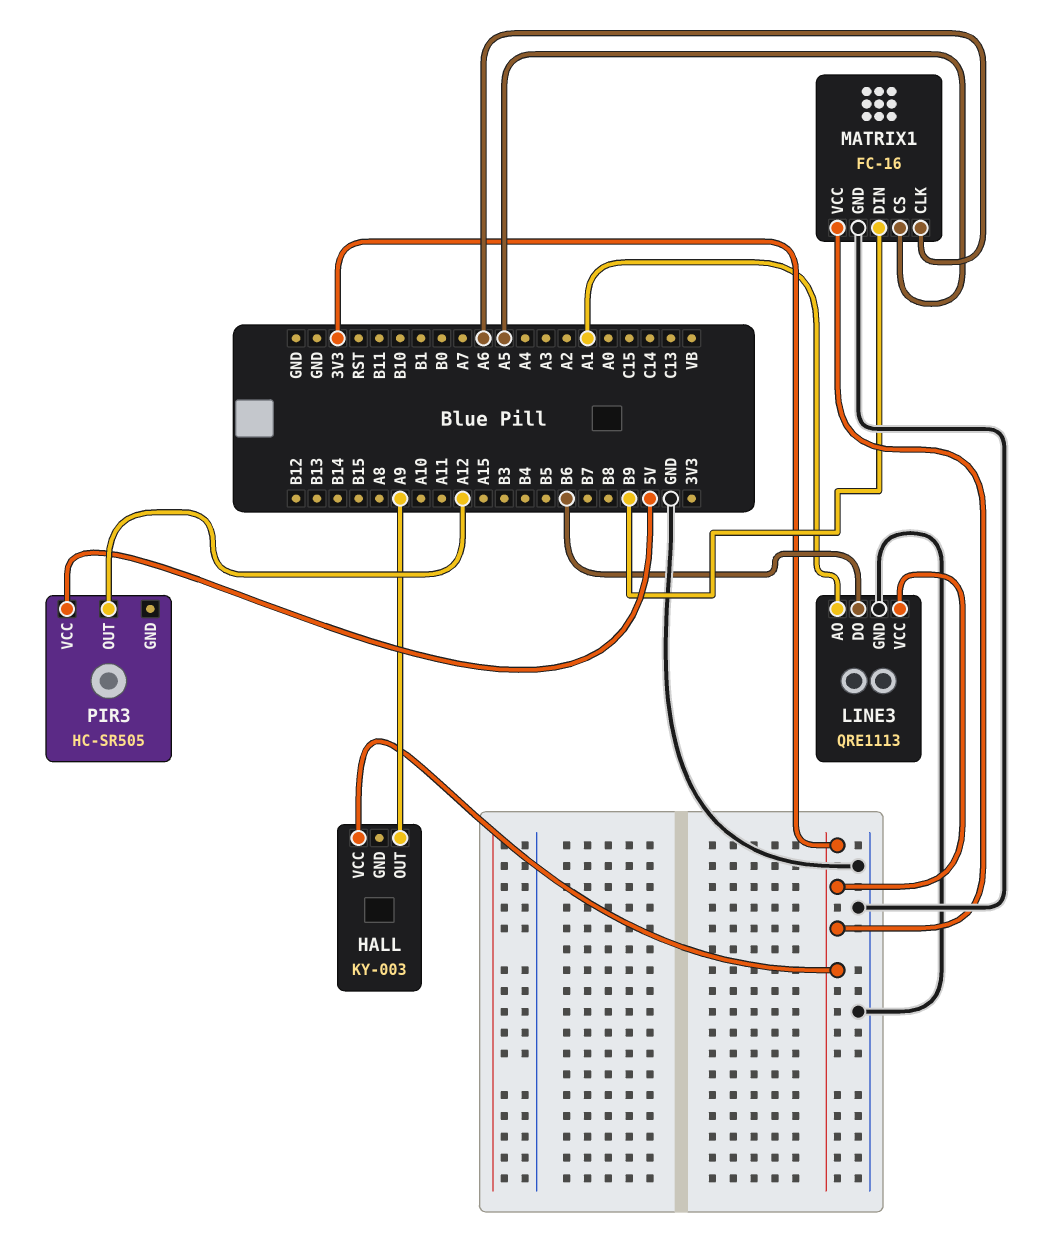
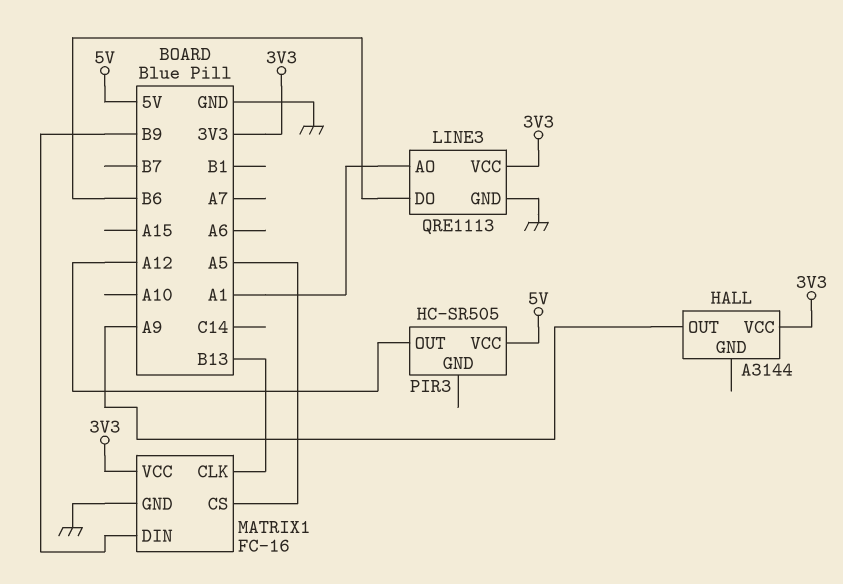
HALL: KY-003 -> A3144
MATRIX1 pin CLK: A6 -> B13

